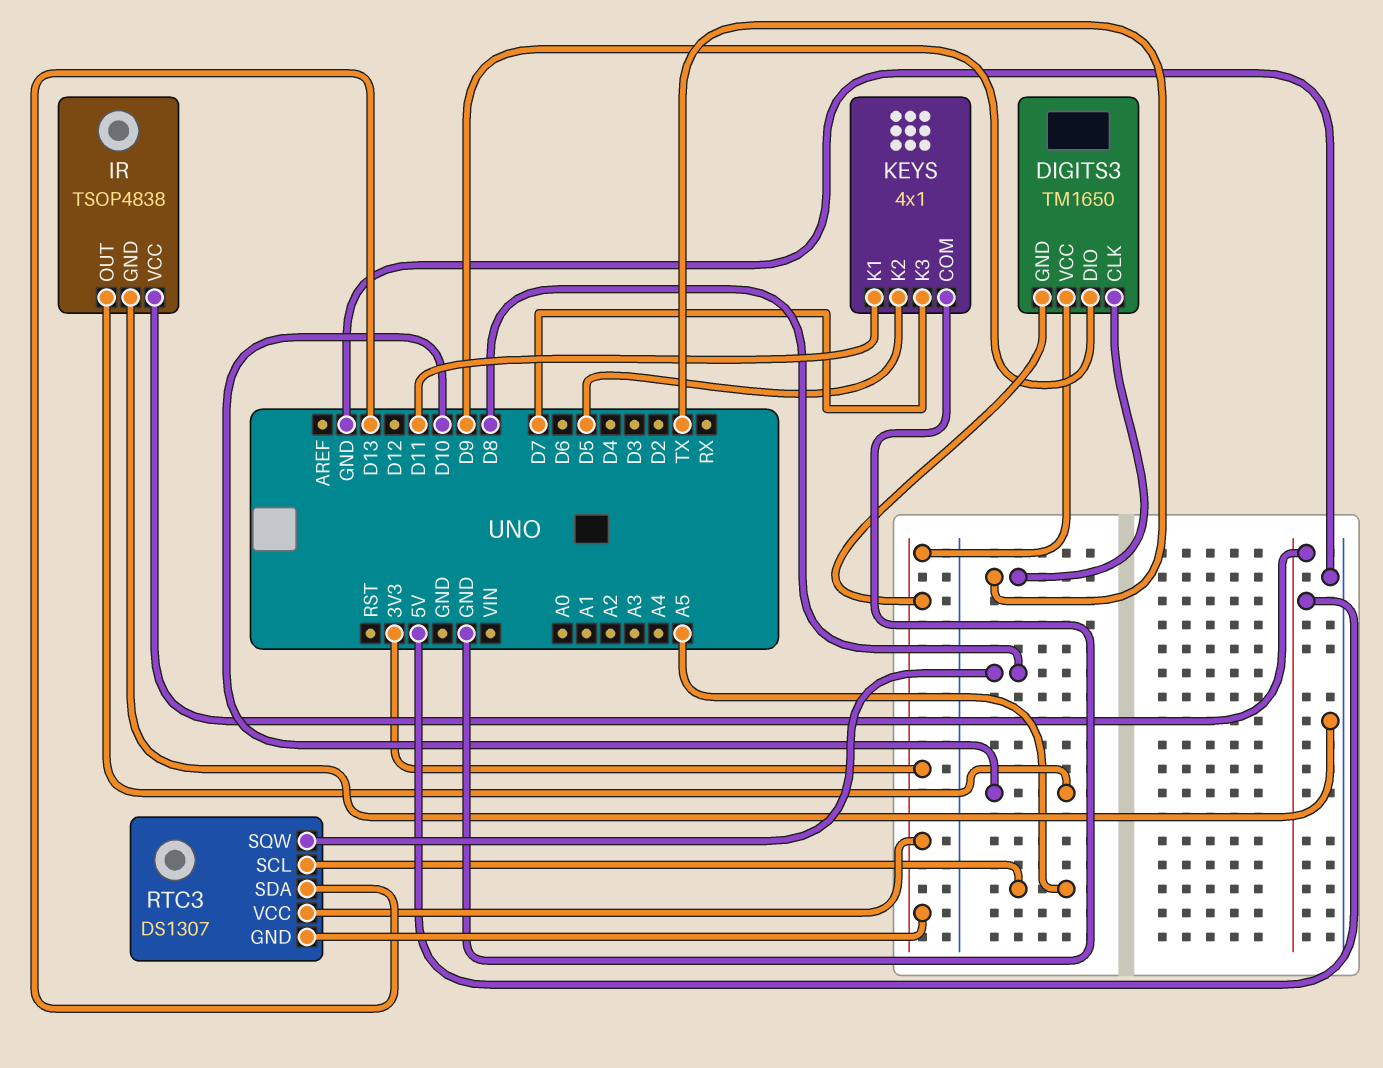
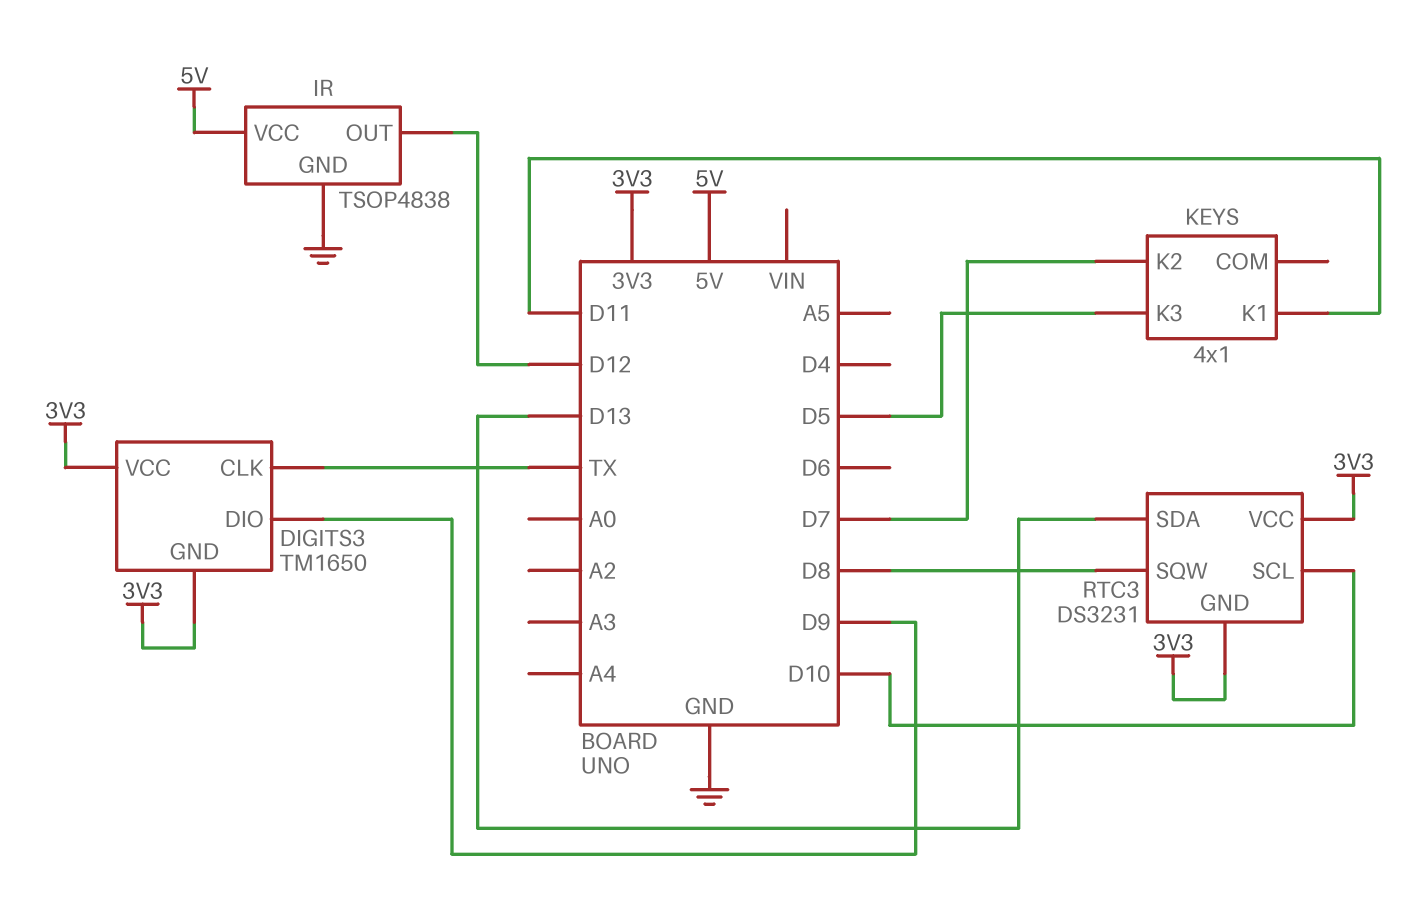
IR pin OUT: D10 -> D12
KEYS pin COM: GND -> none
KEYS pin K2: D5 -> D7
KEYS pin K3: D7 -> D5
RTC3: DS1307 -> DS3231
RTC3 pin SCL: A5 -> D10

